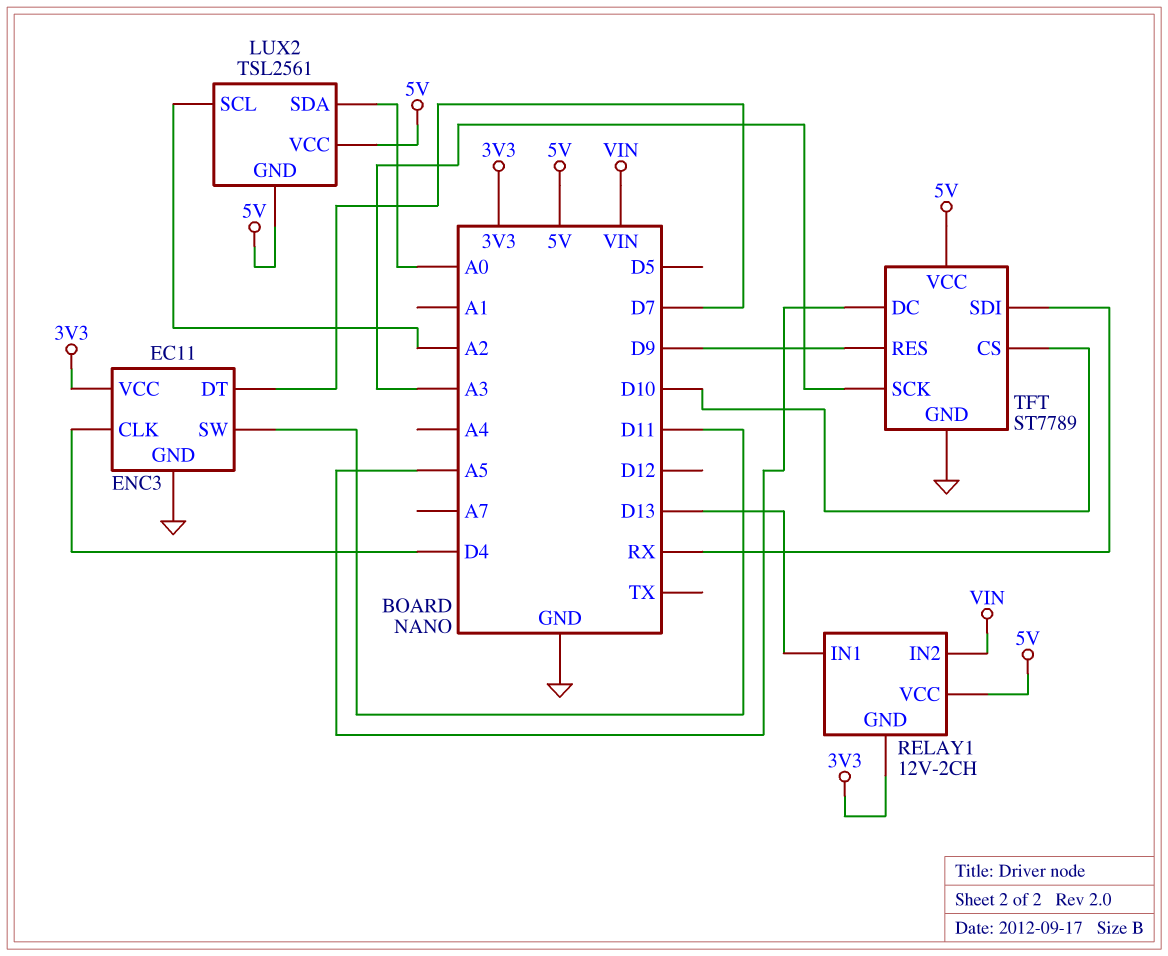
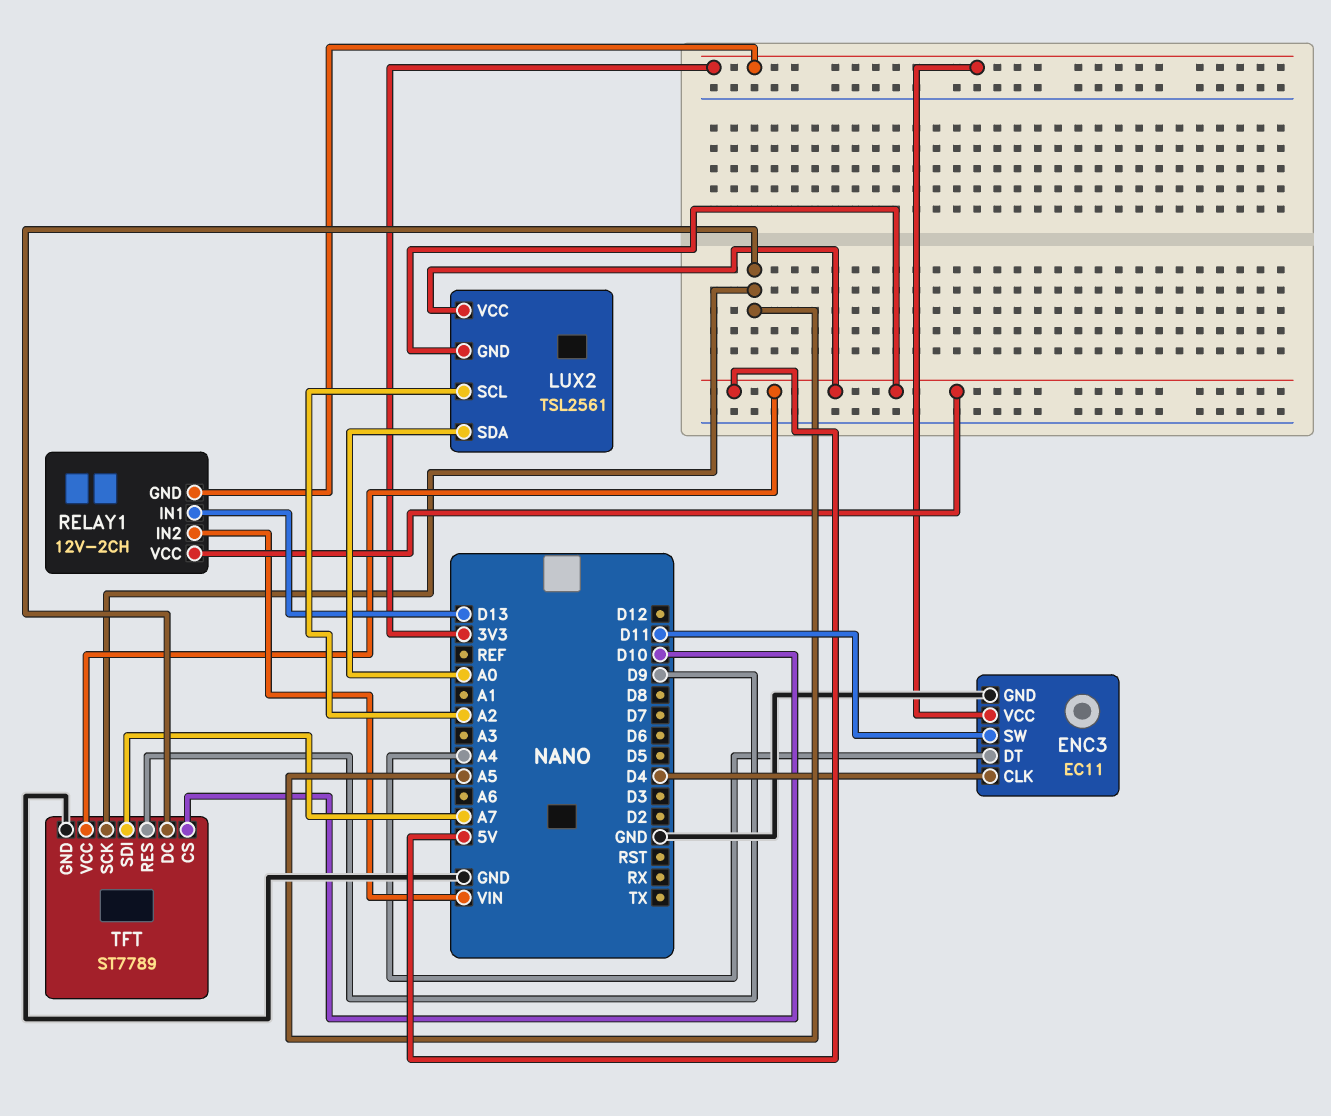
ENC3 pin DT: D7 -> A4
TFT pin SCK: A3 -> A5
TFT pin SDI: RX -> A7

